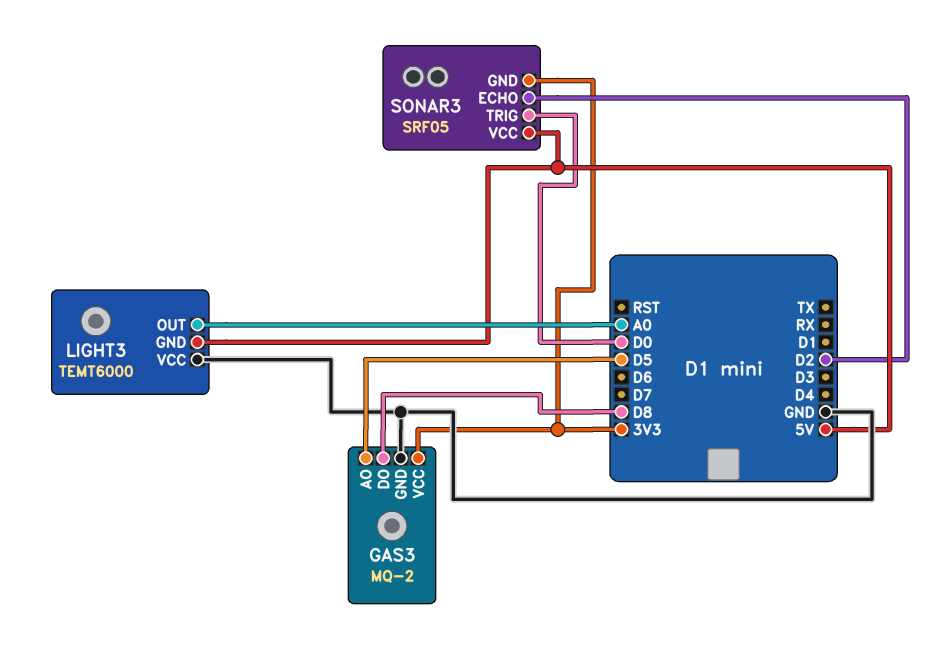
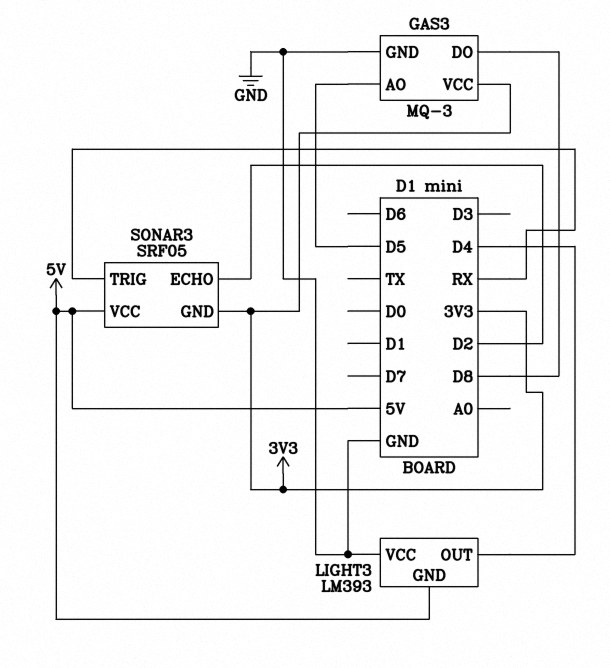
GAS3: MQ-2 -> MQ-3
LIGHT3: TEMT6000 -> LM393
LIGHT3 pin OUT: A0 -> D4
SONAR3 pin TRIG: D0 -> RX

